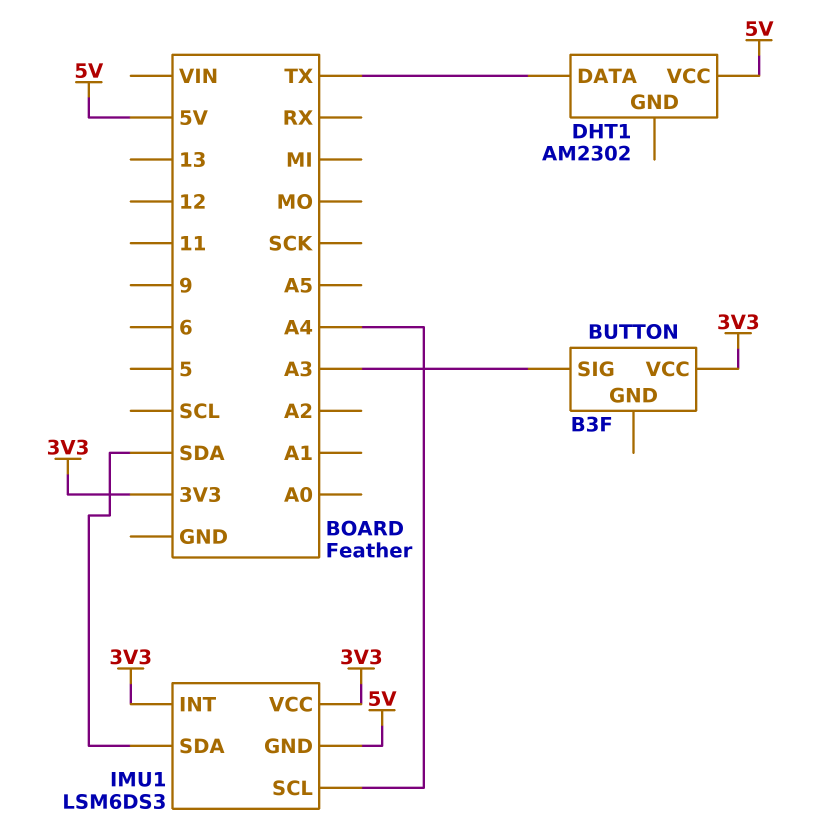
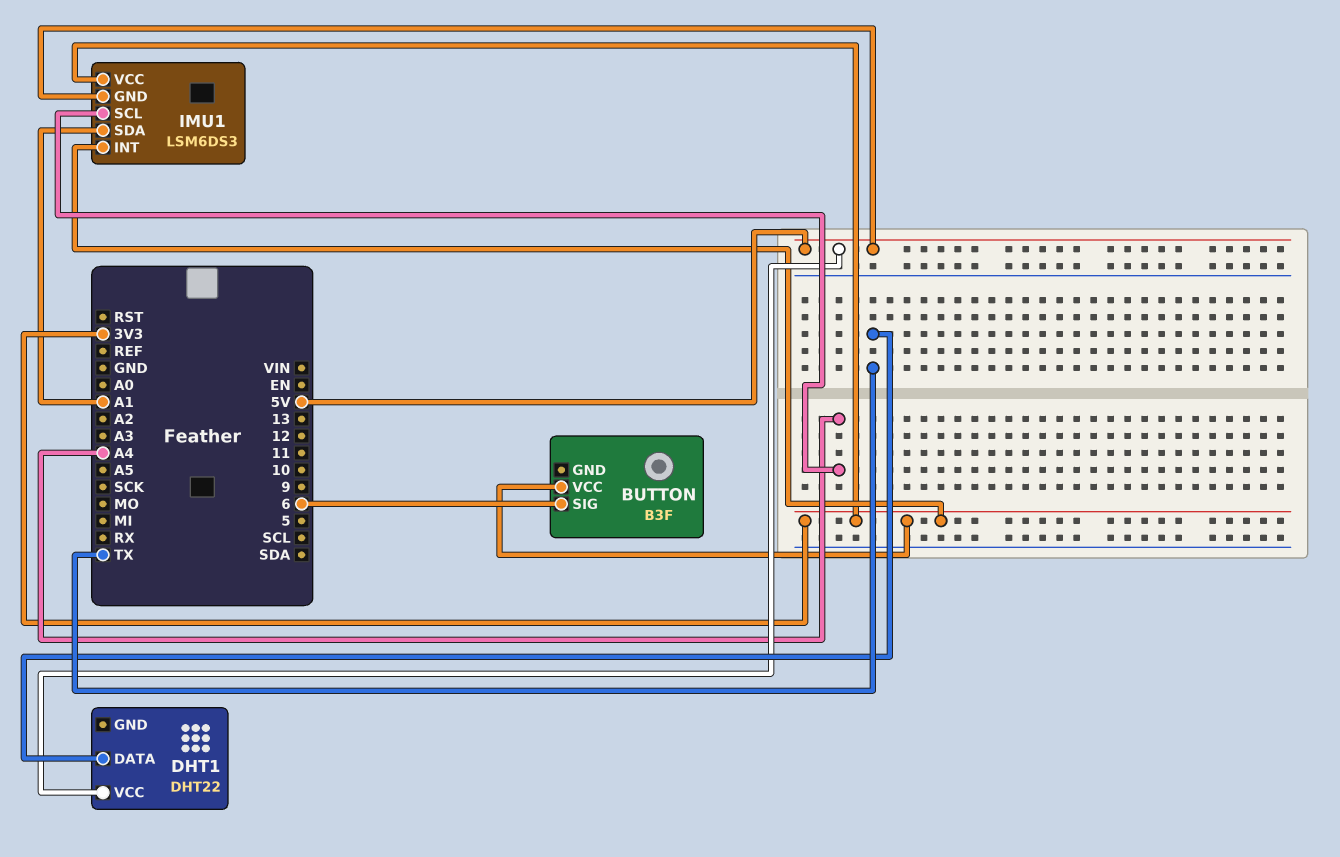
BUTTON pin SIG: A3 -> 6
DHT1: AM2302 -> DHT22
IMU1 pin SDA: SDA -> A1

